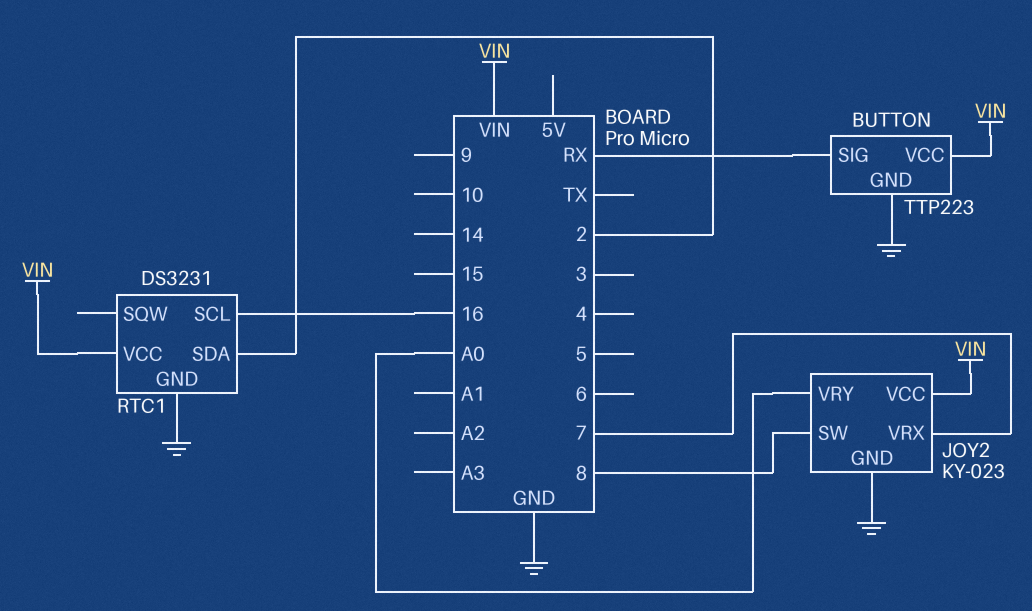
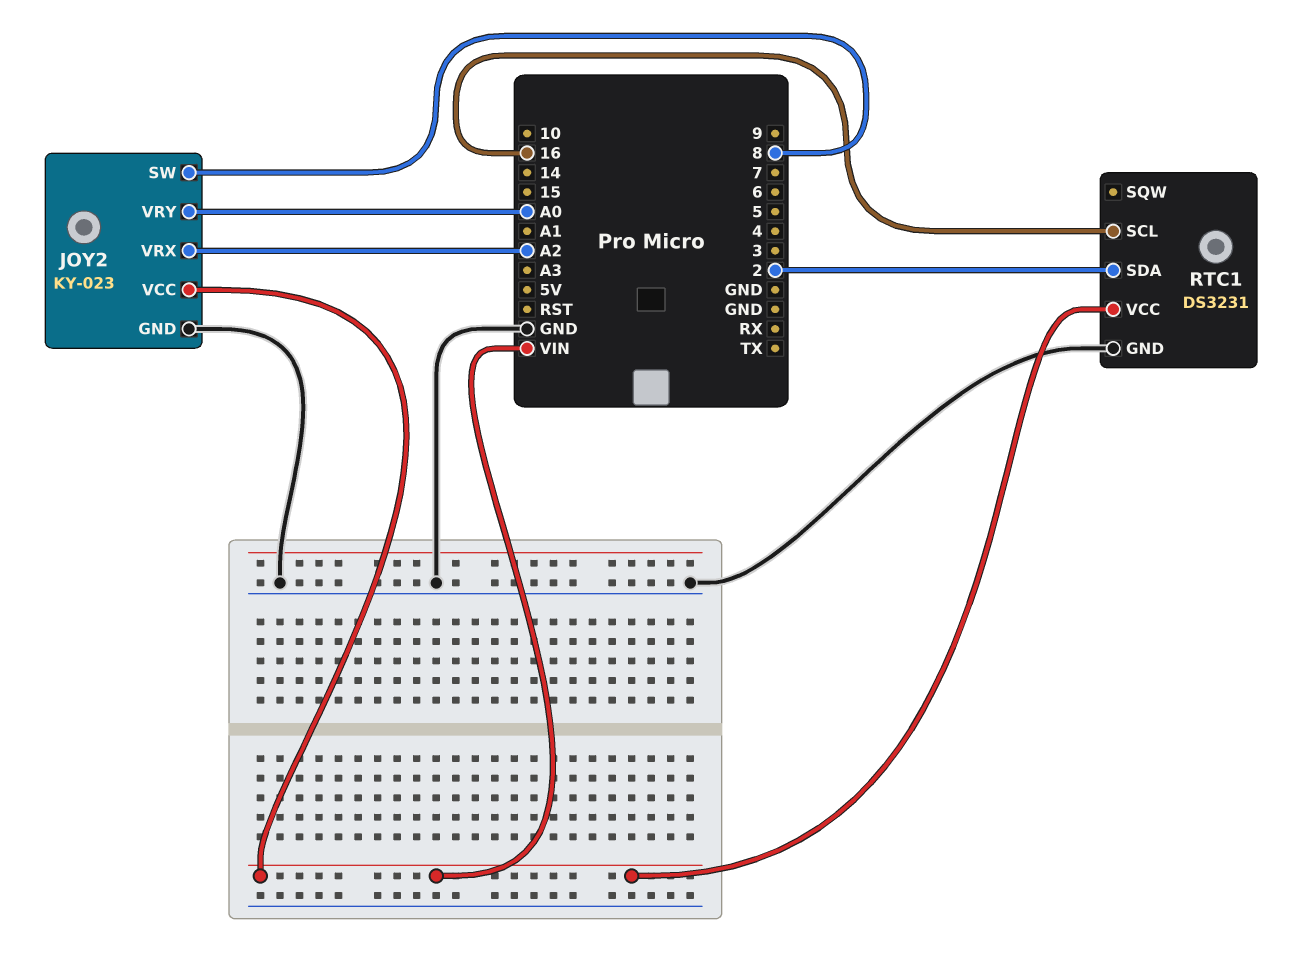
BUTTON: TTP223 -> none
BUTTON pin GND: GND -> none
BUTTON pin SIG: RX -> none
BUTTON pin VCC: VIN -> none
JOY2 pin VRX: 7 -> A2

